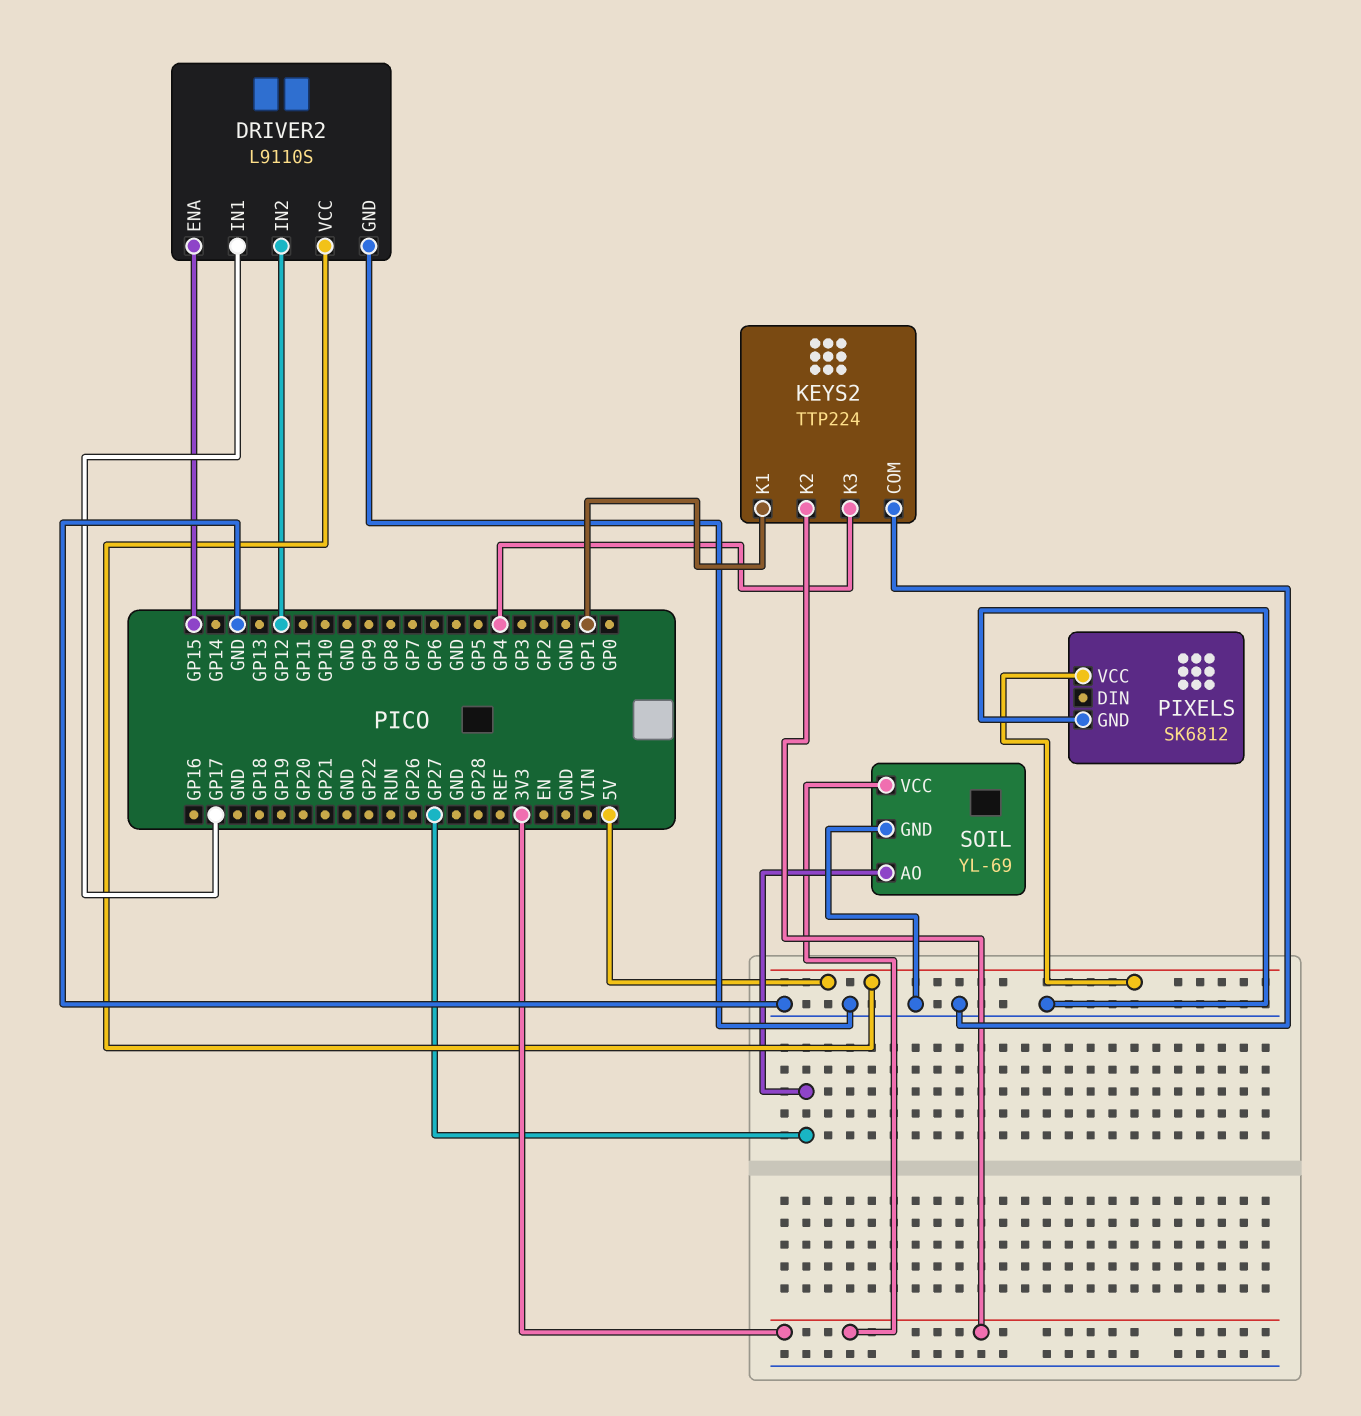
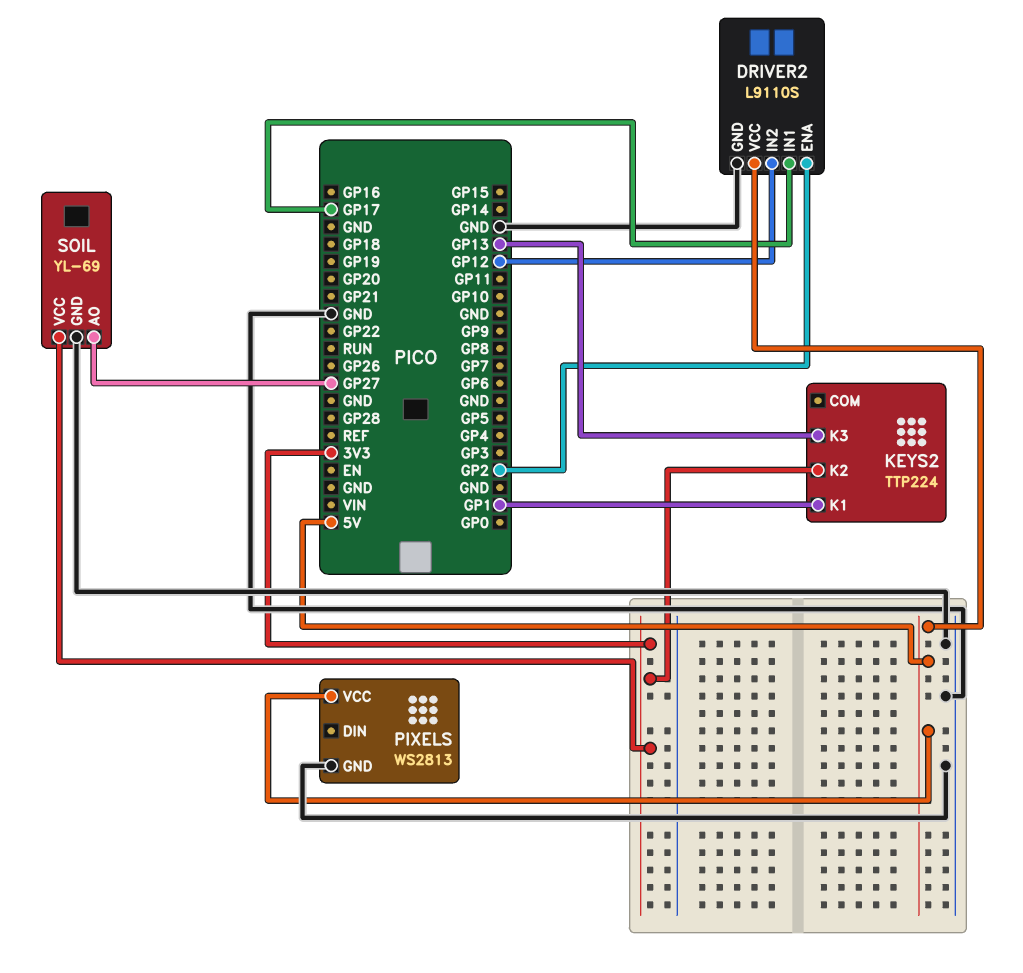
DRIVER2 pin ENA: GP15 -> GP2
KEYS2 pin COM: GND -> none
KEYS2 pin K3: GP4 -> GP13
PIXELS: SK6812 -> WS2813

